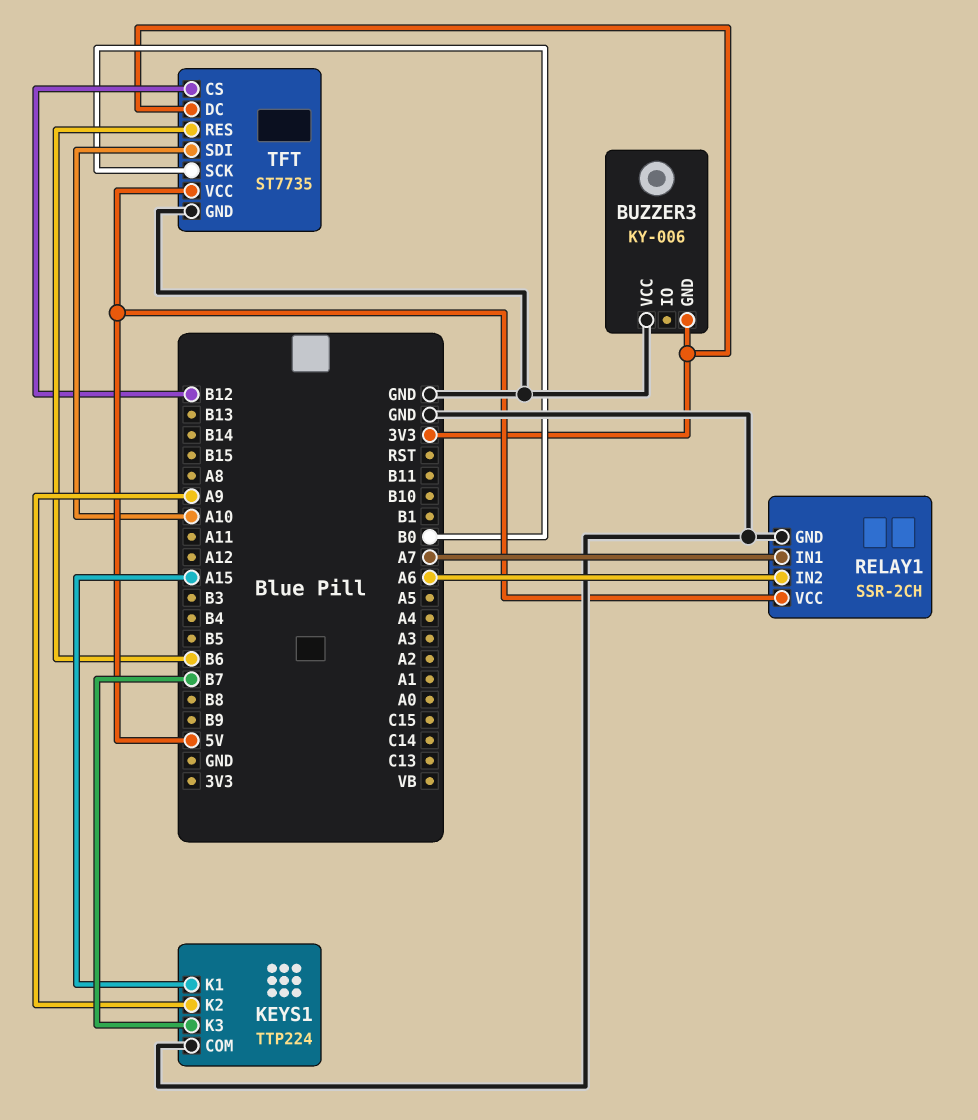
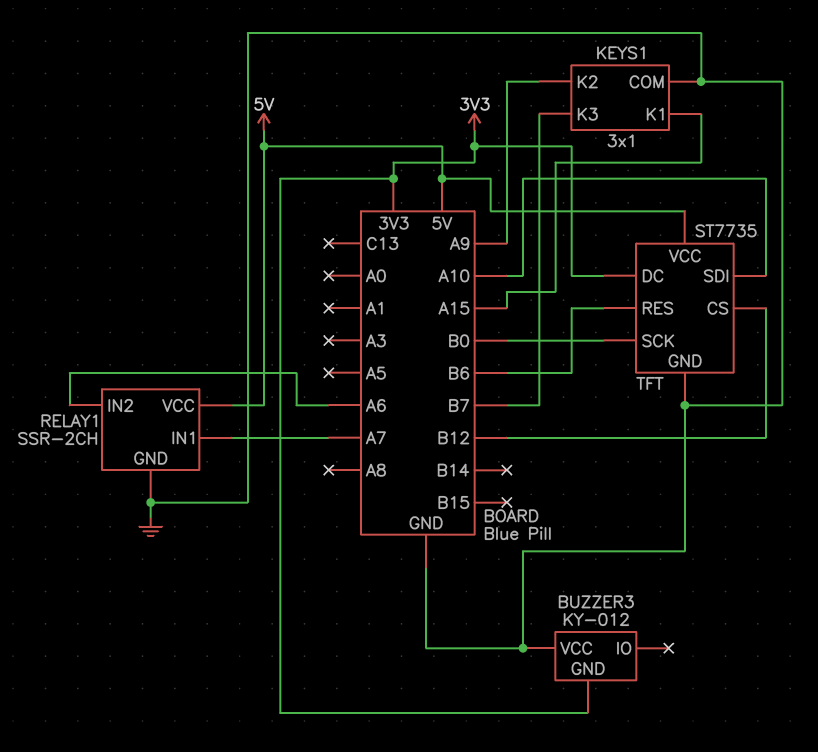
BUZZER3: KY-006 -> KY-012
KEYS1: TTP224 -> 3x1

